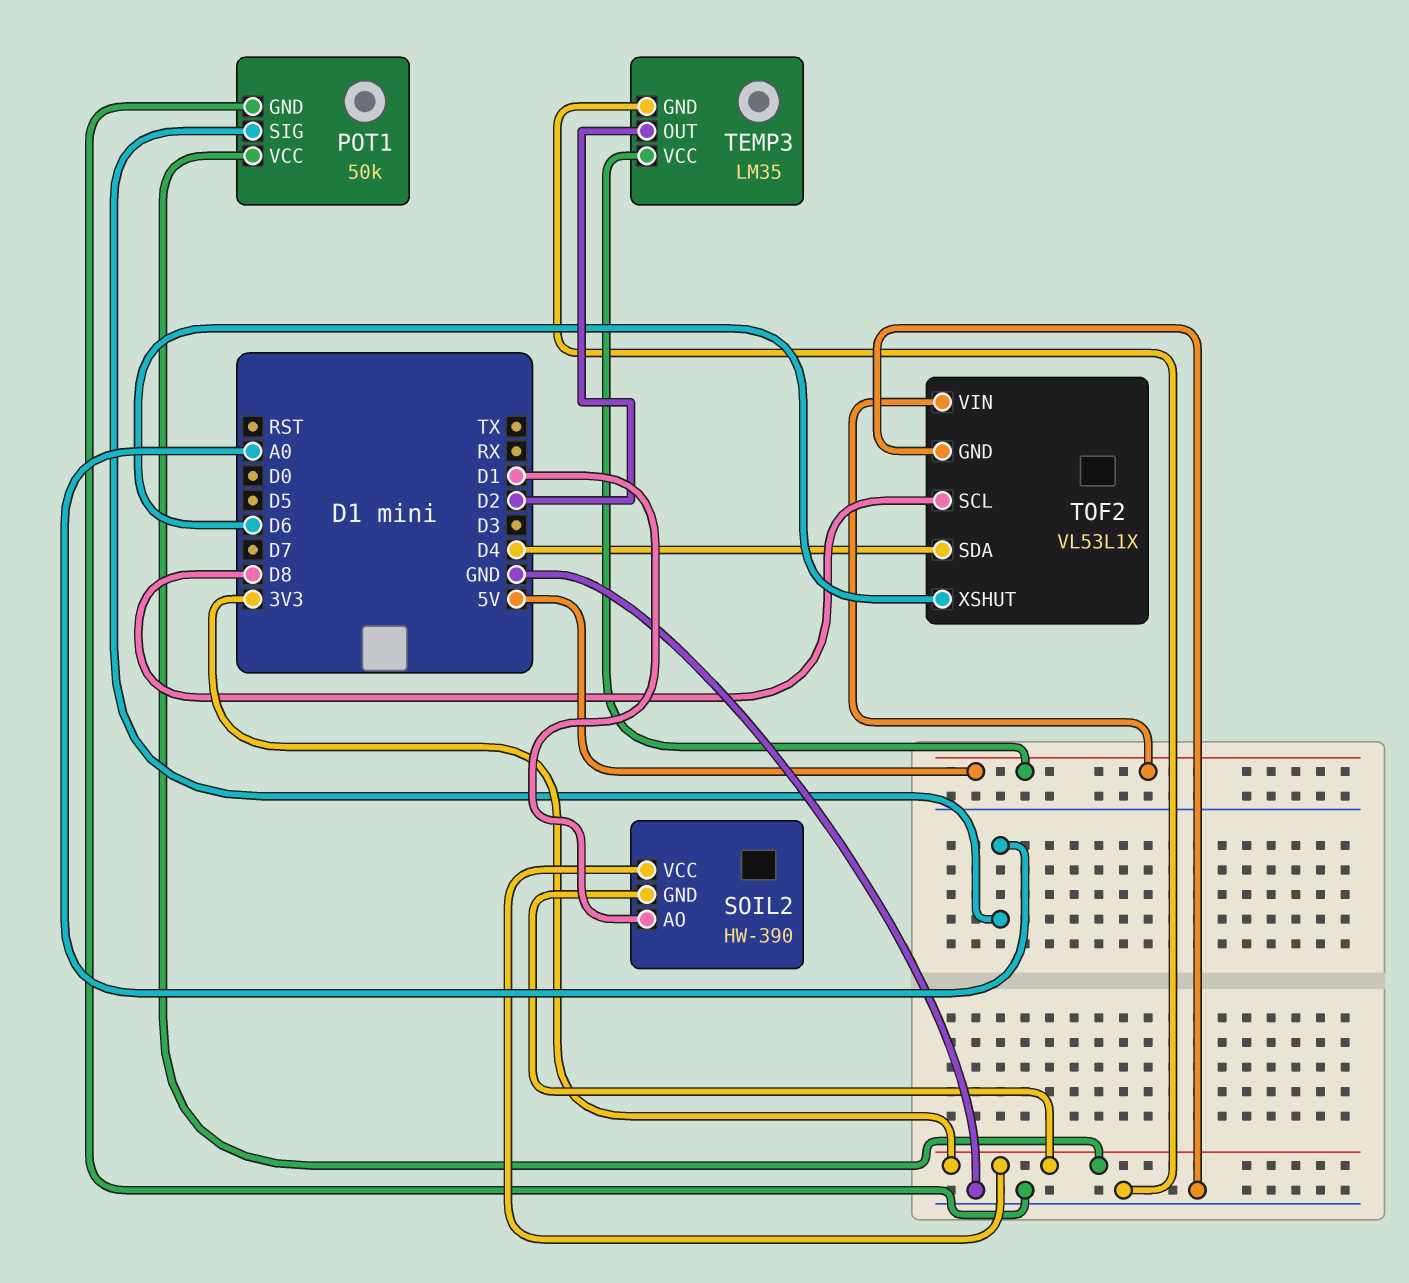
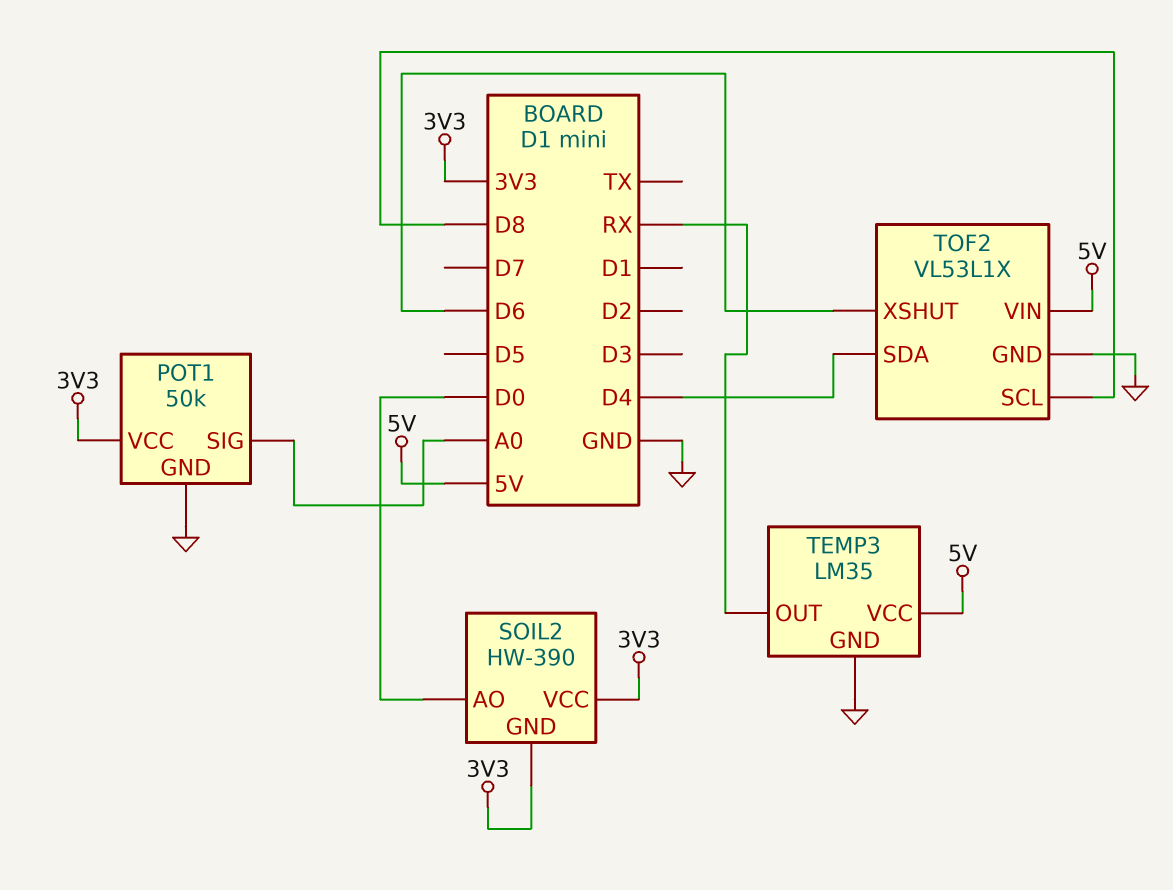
SOIL2 pin AO: D1 -> D0
TEMP3 pin OUT: D2 -> RX

